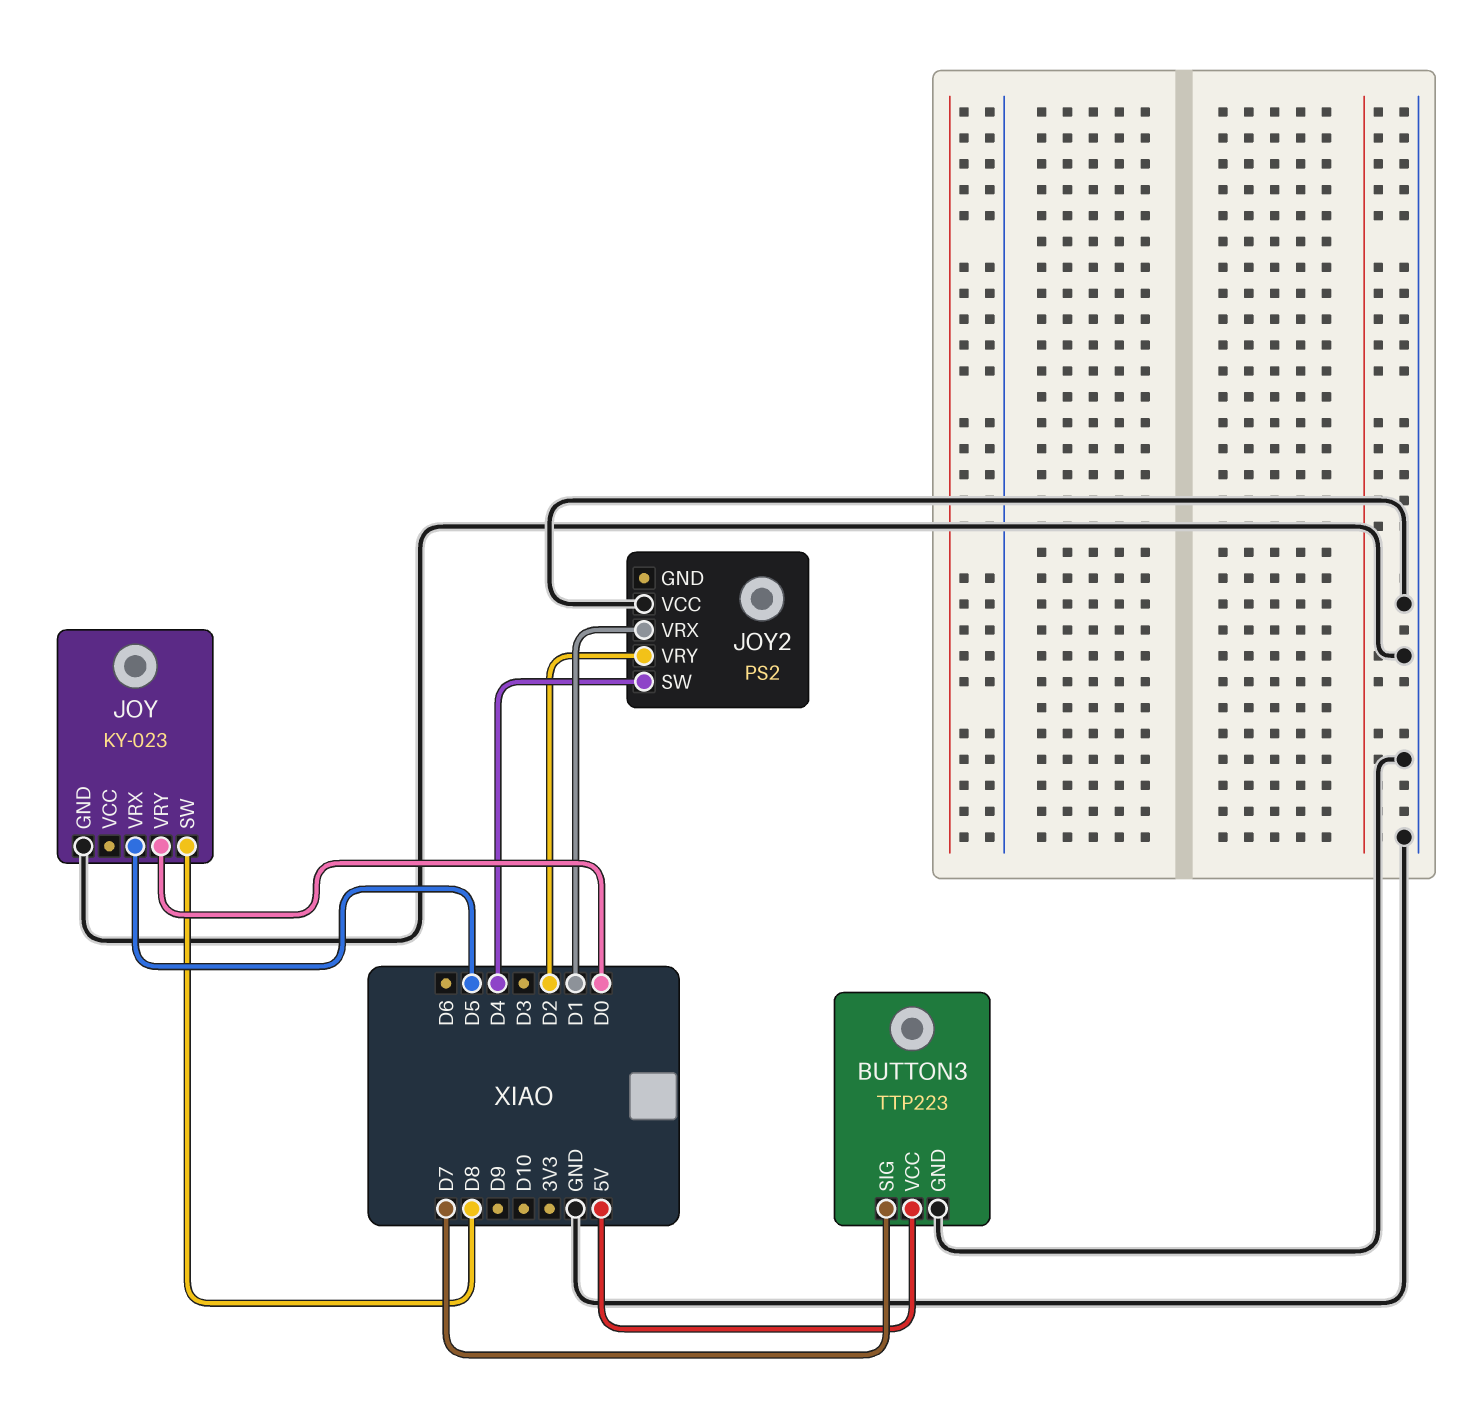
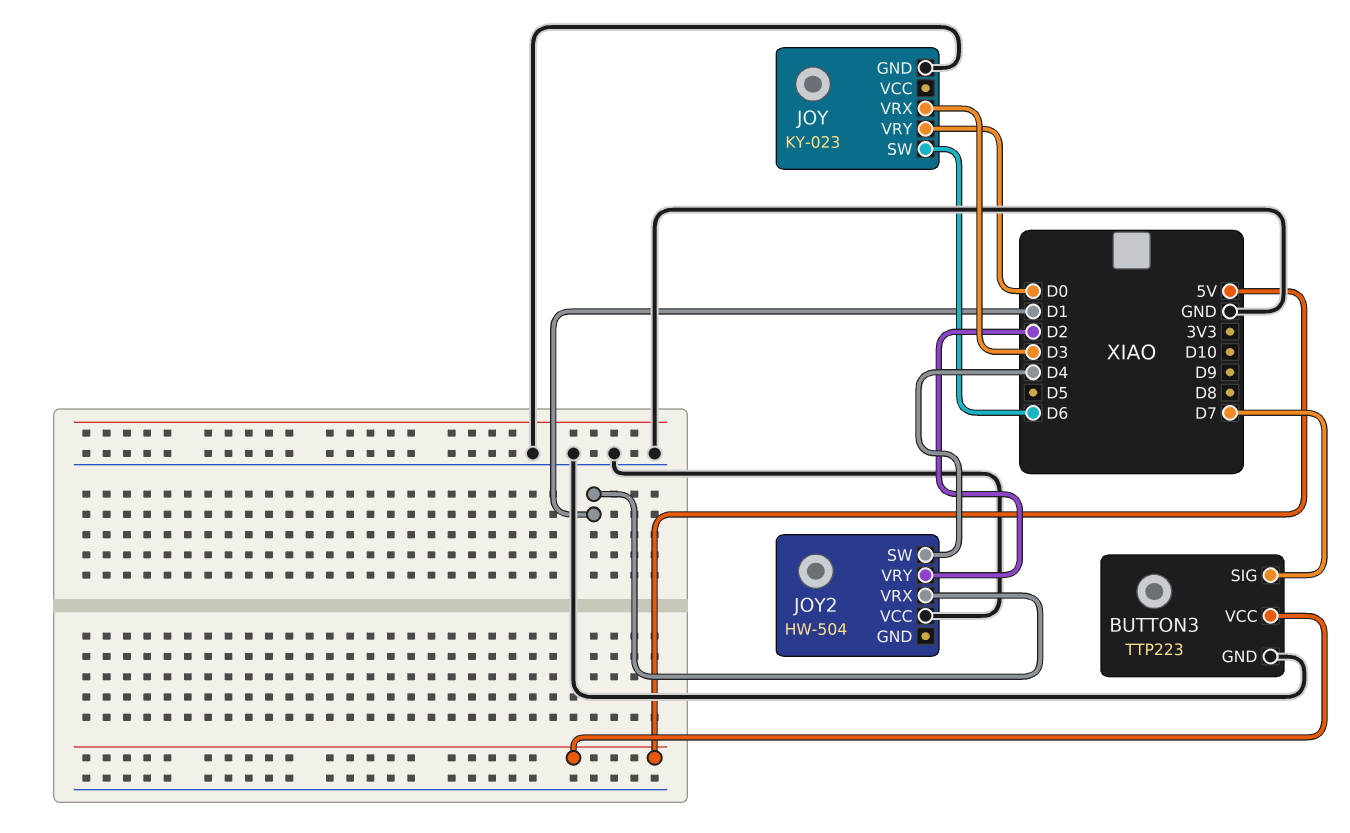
JOY pin SW: D8 -> D6
JOY pin VRX: D5 -> D3
JOY2: PS2 -> HW-504

